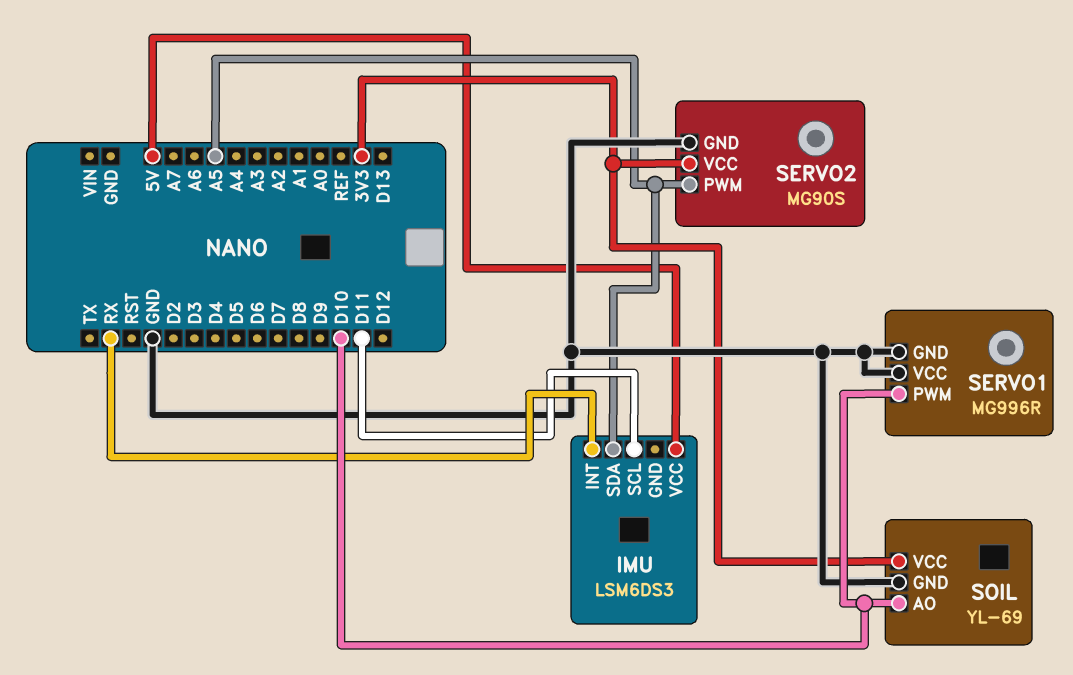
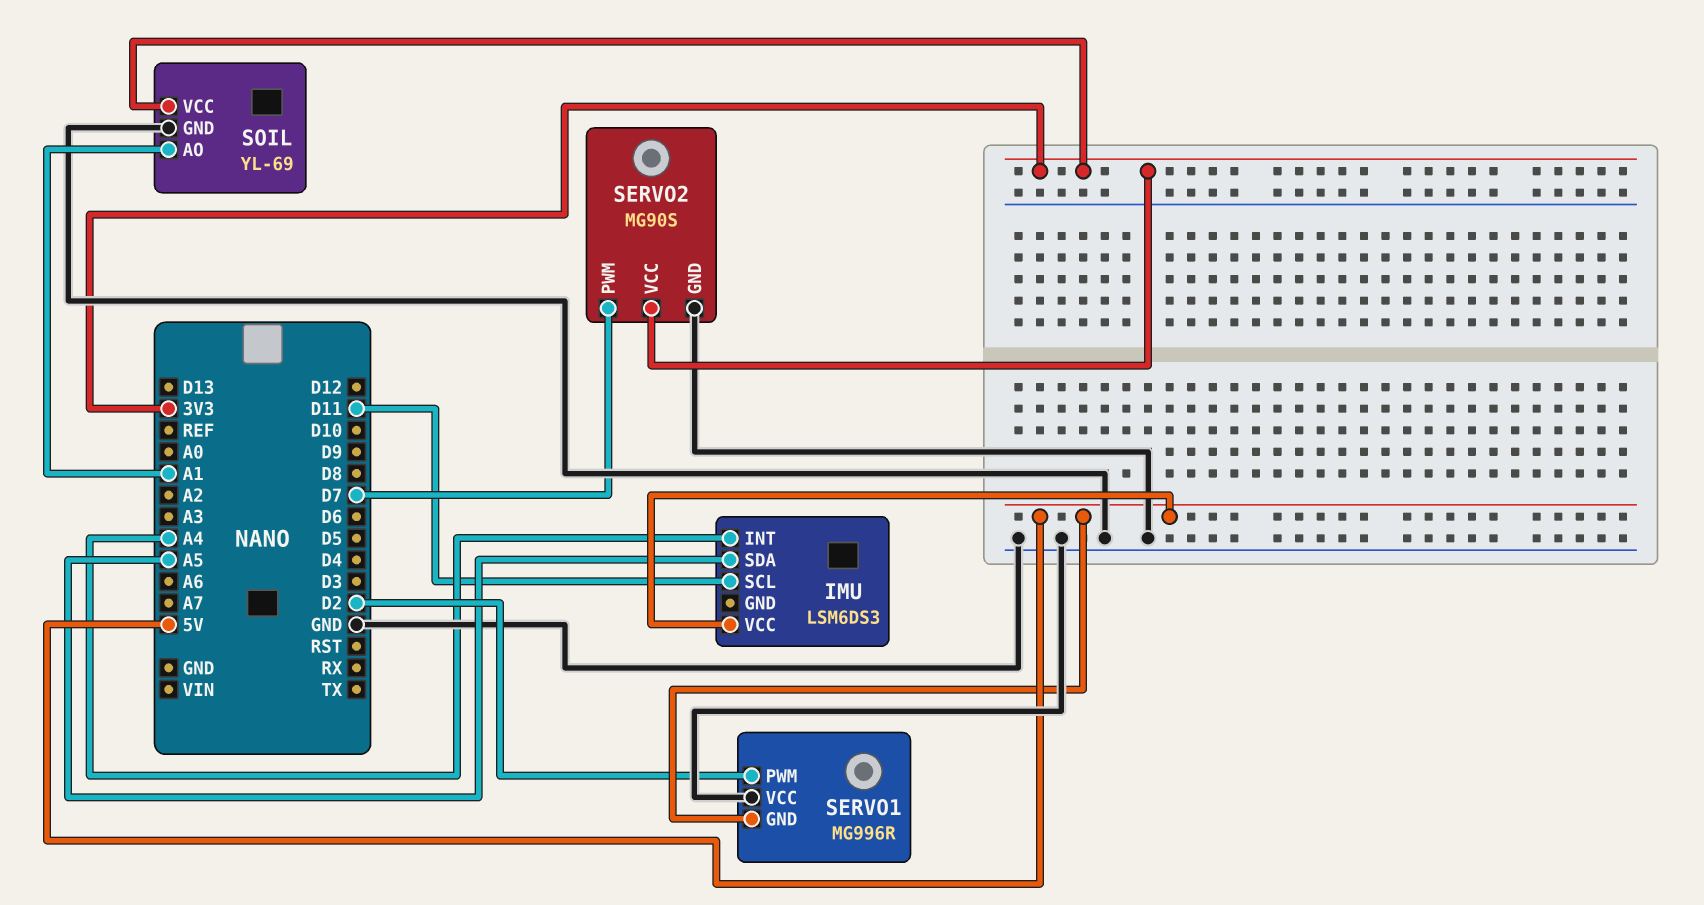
IMU pin INT: RX -> A4
SERVO1 pin GND: GND -> 5V
SERVO1 pin PWM: D10 -> D2
SERVO2 pin PWM: A5 -> D7
SOIL pin AO: D10 -> A1

